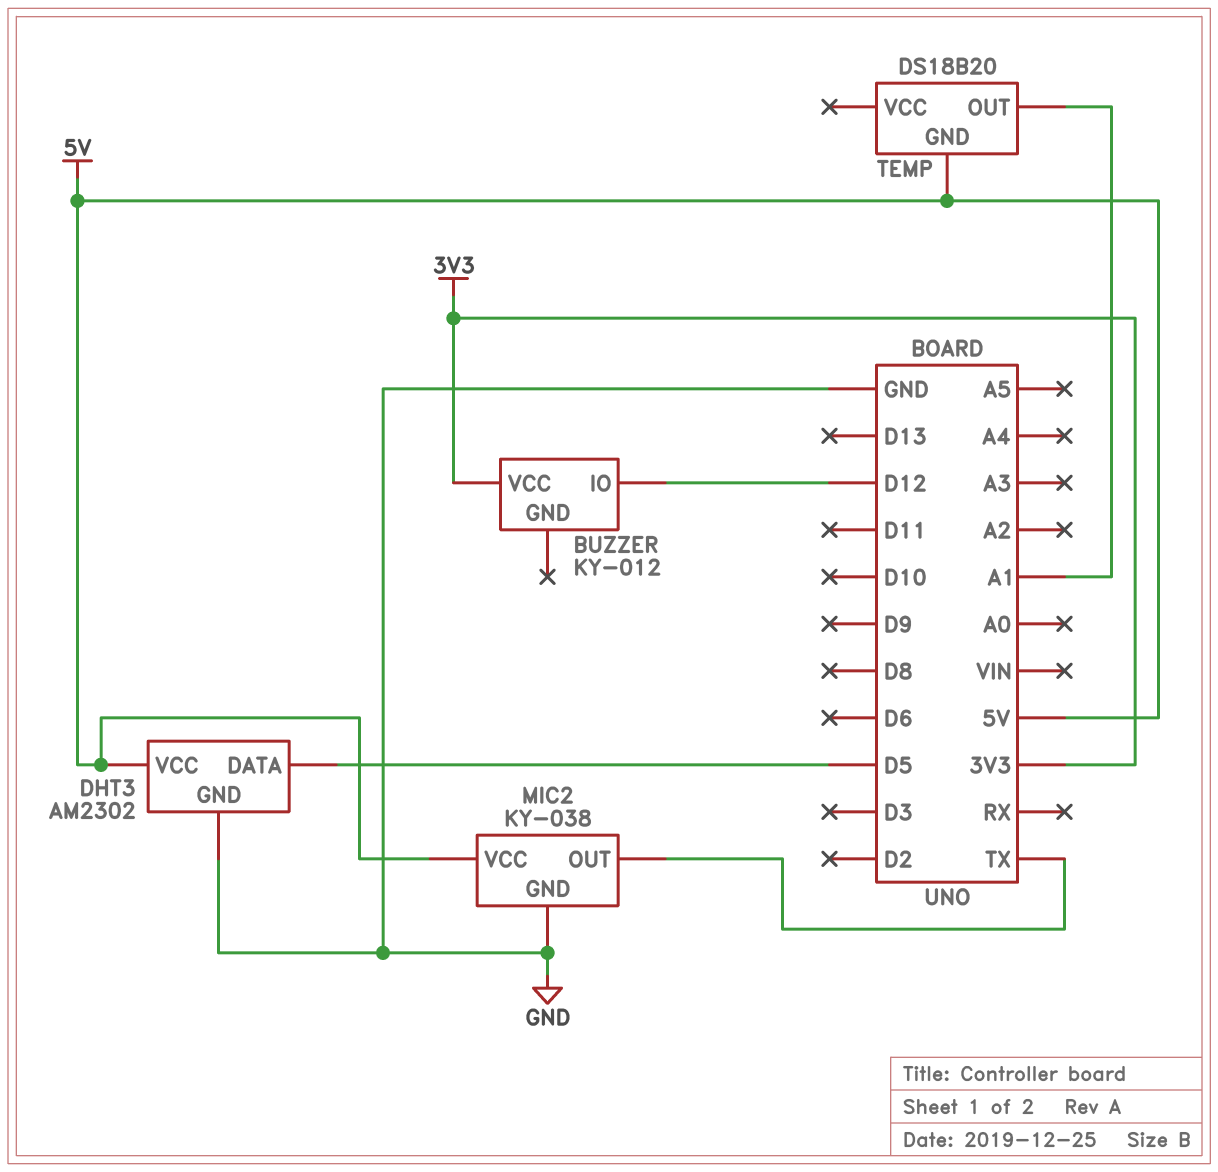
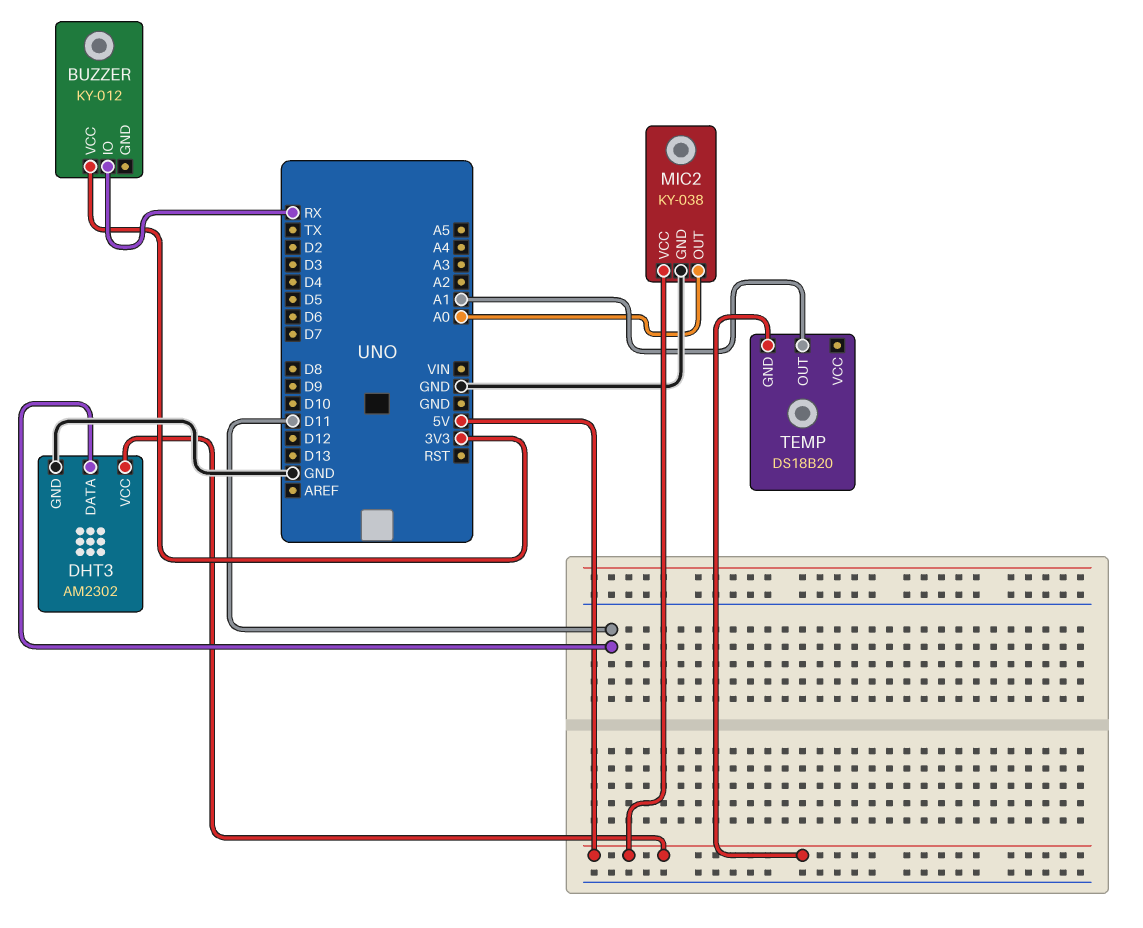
BUZZER pin IO: D12 -> RX
DHT3 pin DATA: D5 -> D11
MIC2 pin OUT: TX -> A0

